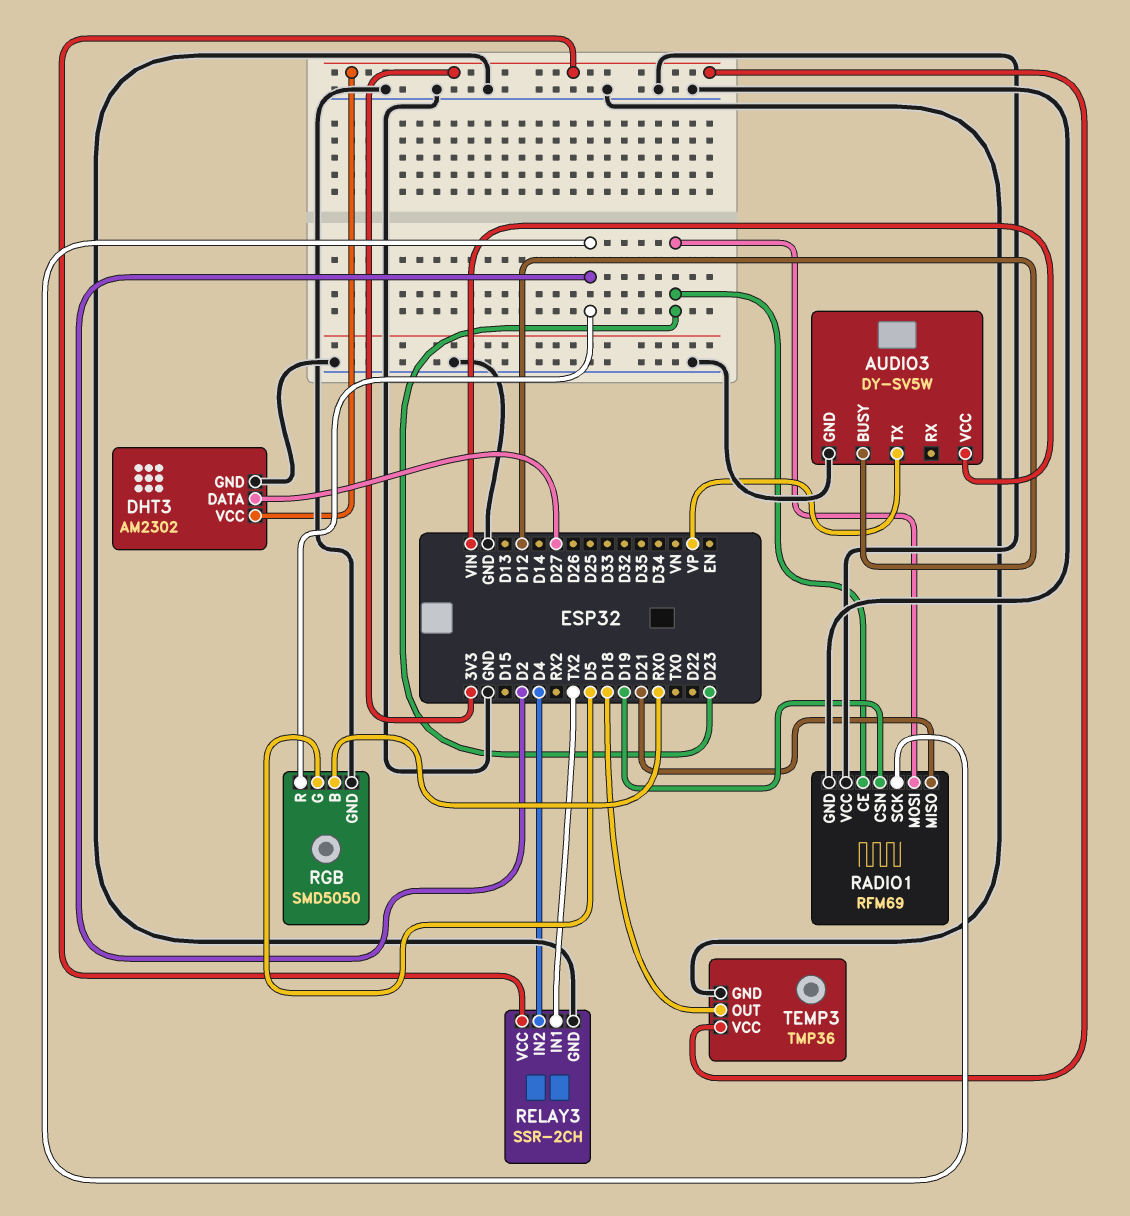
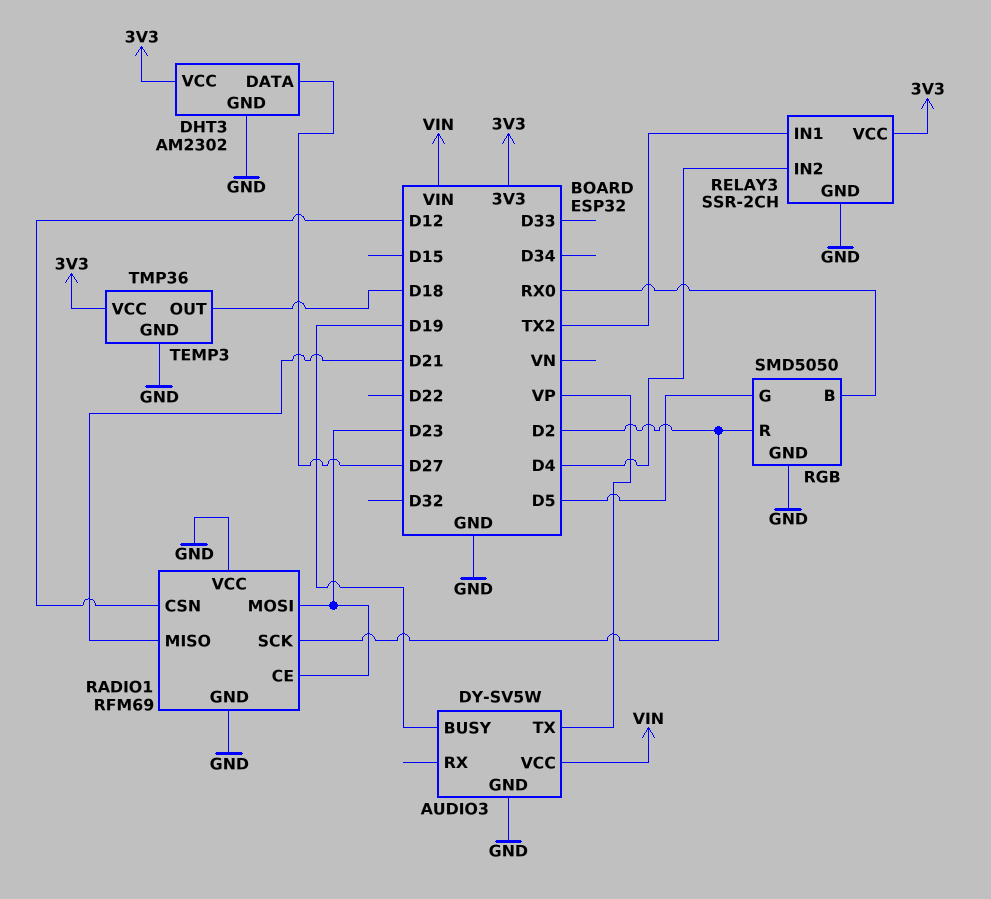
AUDIO3 pin BUSY: D12 -> D19
RADIO1 pin CSN: D19 -> D12

